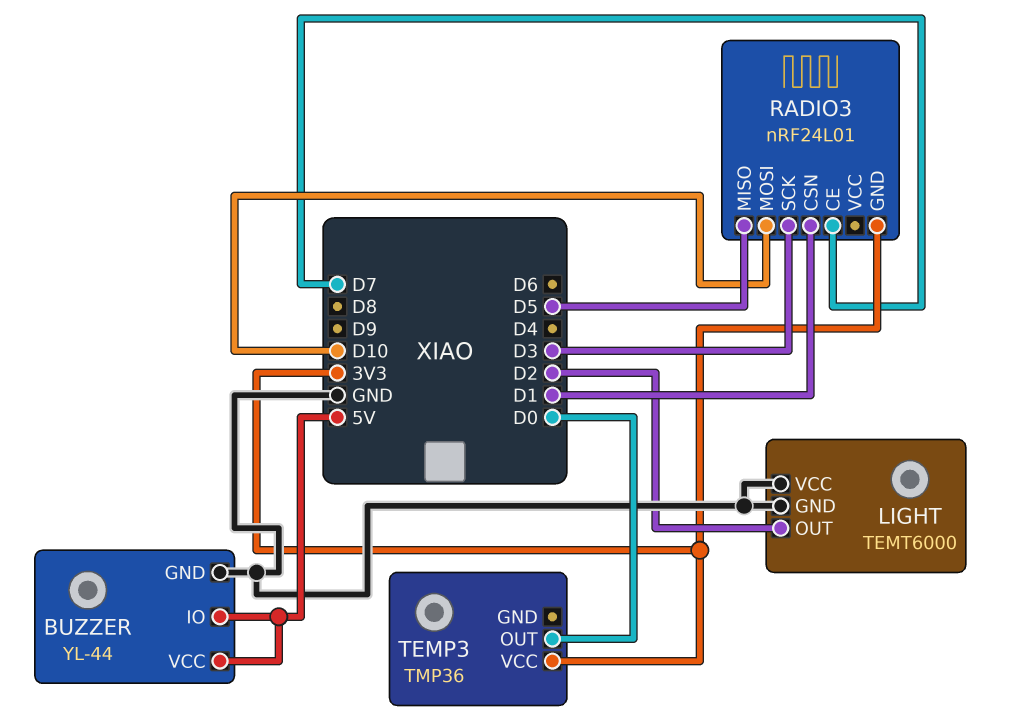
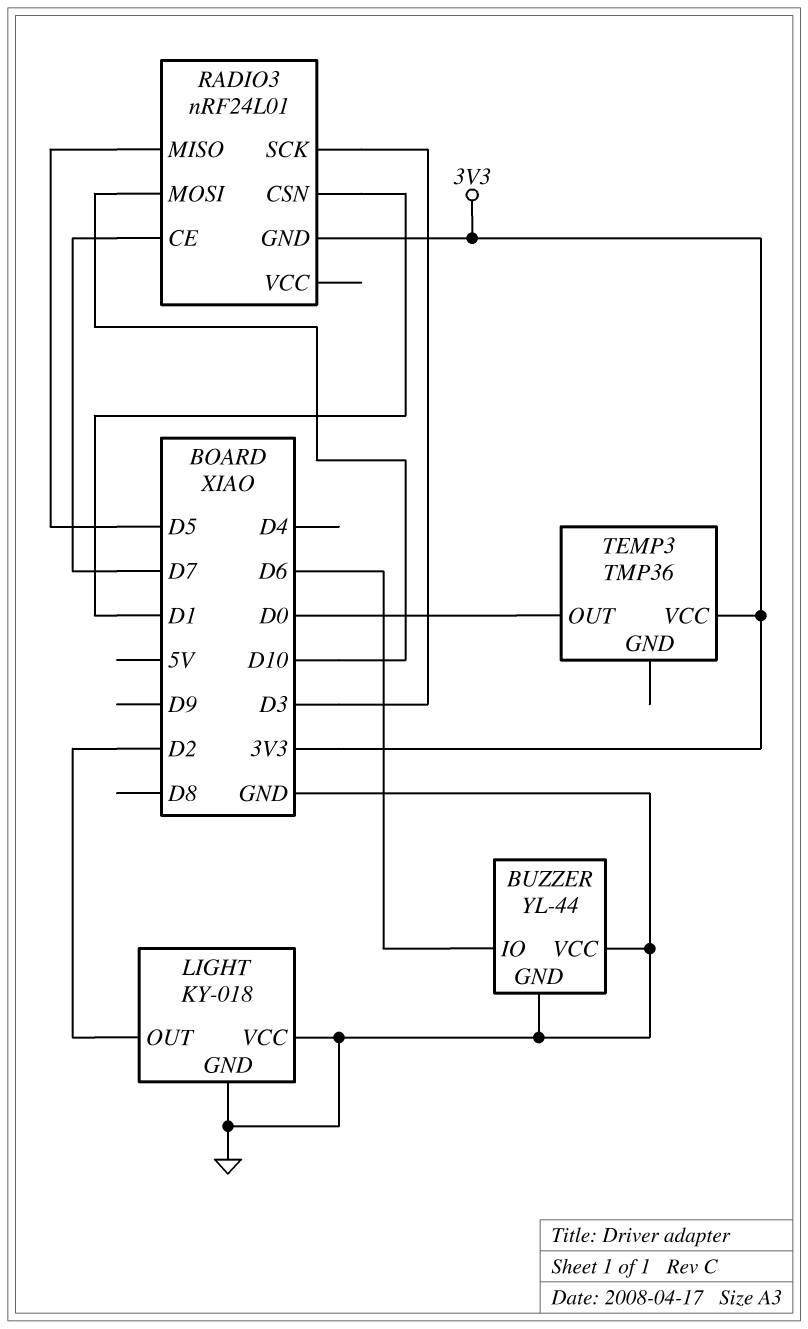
BUZZER pin IO: 5V -> D6
BUZZER pin VCC: 5V -> GND
LIGHT: TEMT6000 -> KY-018

